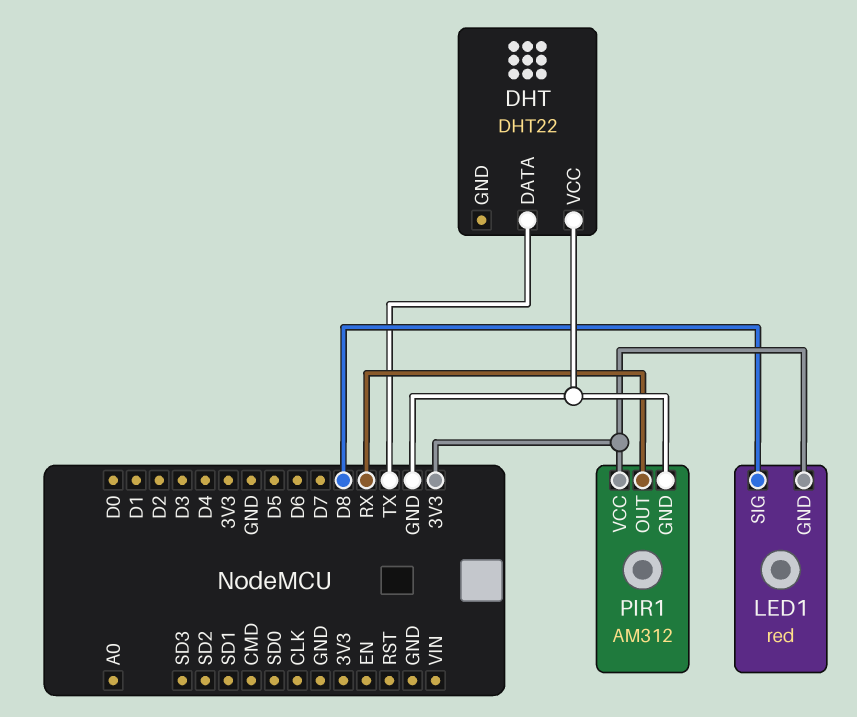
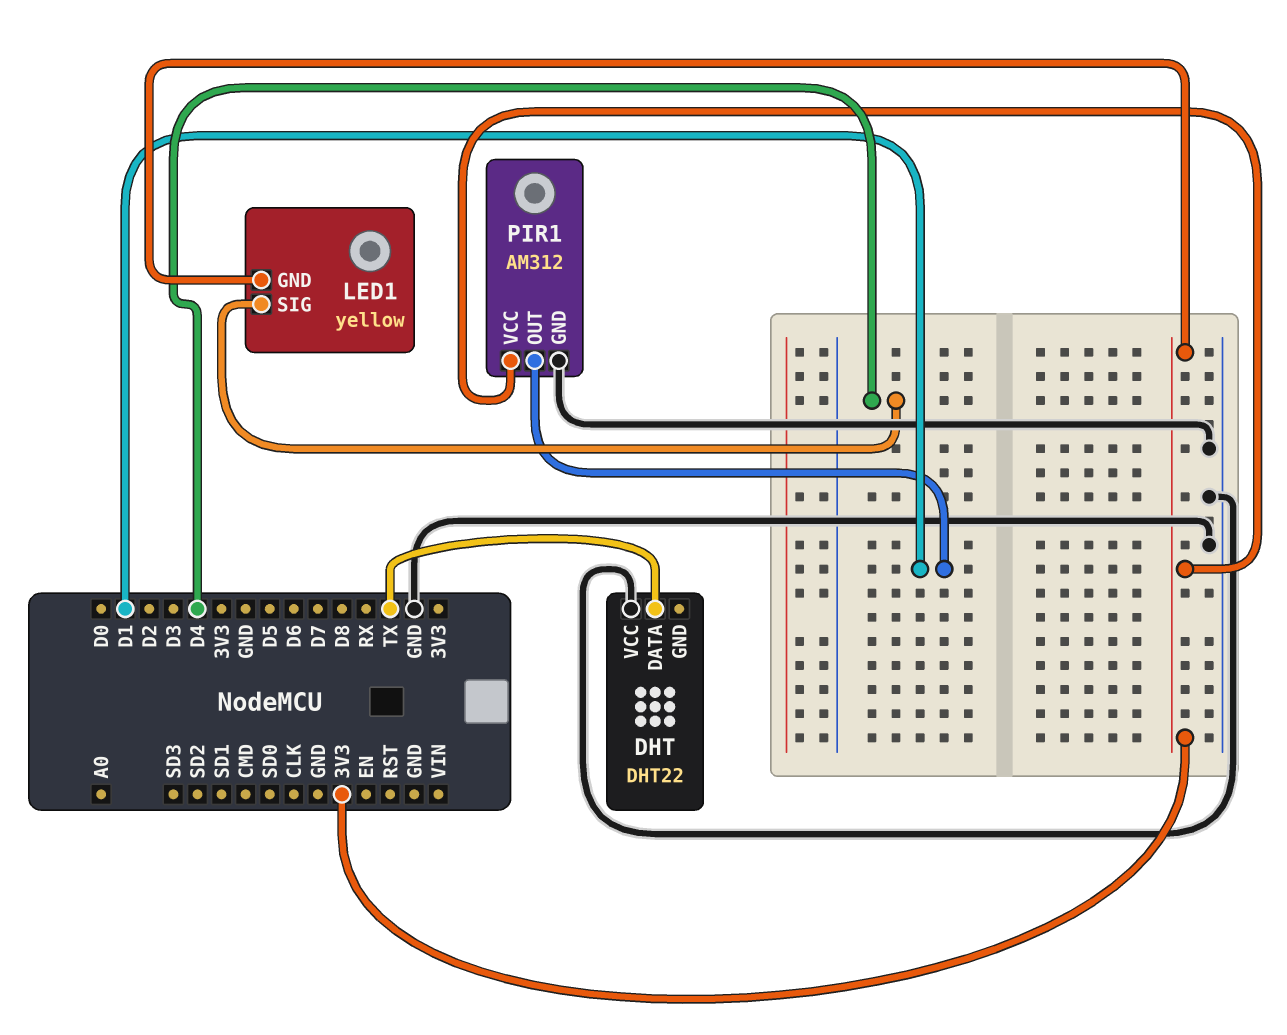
LED1: red -> yellow
LED1 pin SIG: D8 -> D4
PIR1 pin OUT: RX -> D1

